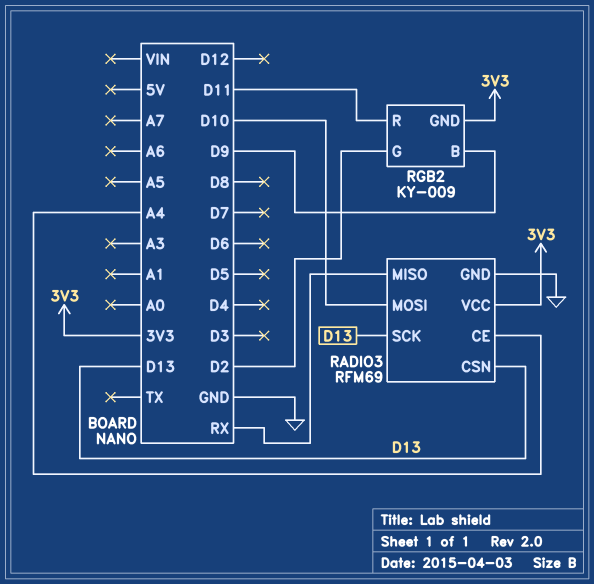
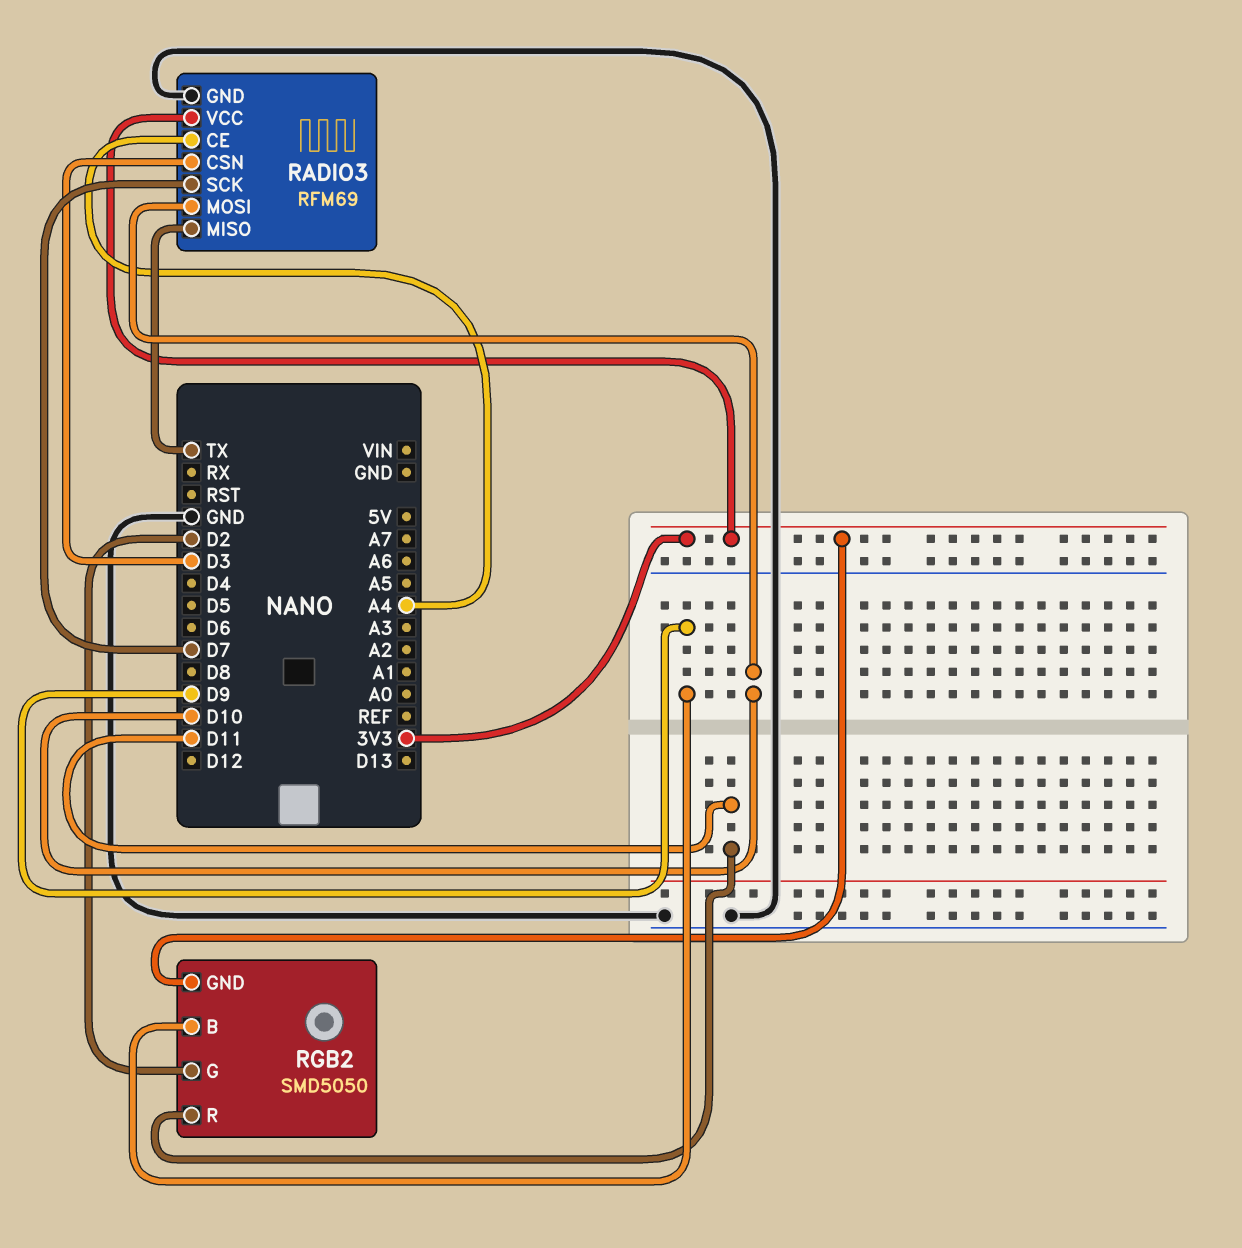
RADIO3 pin CSN: D13 -> D3
RADIO3 pin MISO: RX -> TX
RADIO3 pin SCK: D13 -> D7
RGB2: KY-009 -> SMD5050

